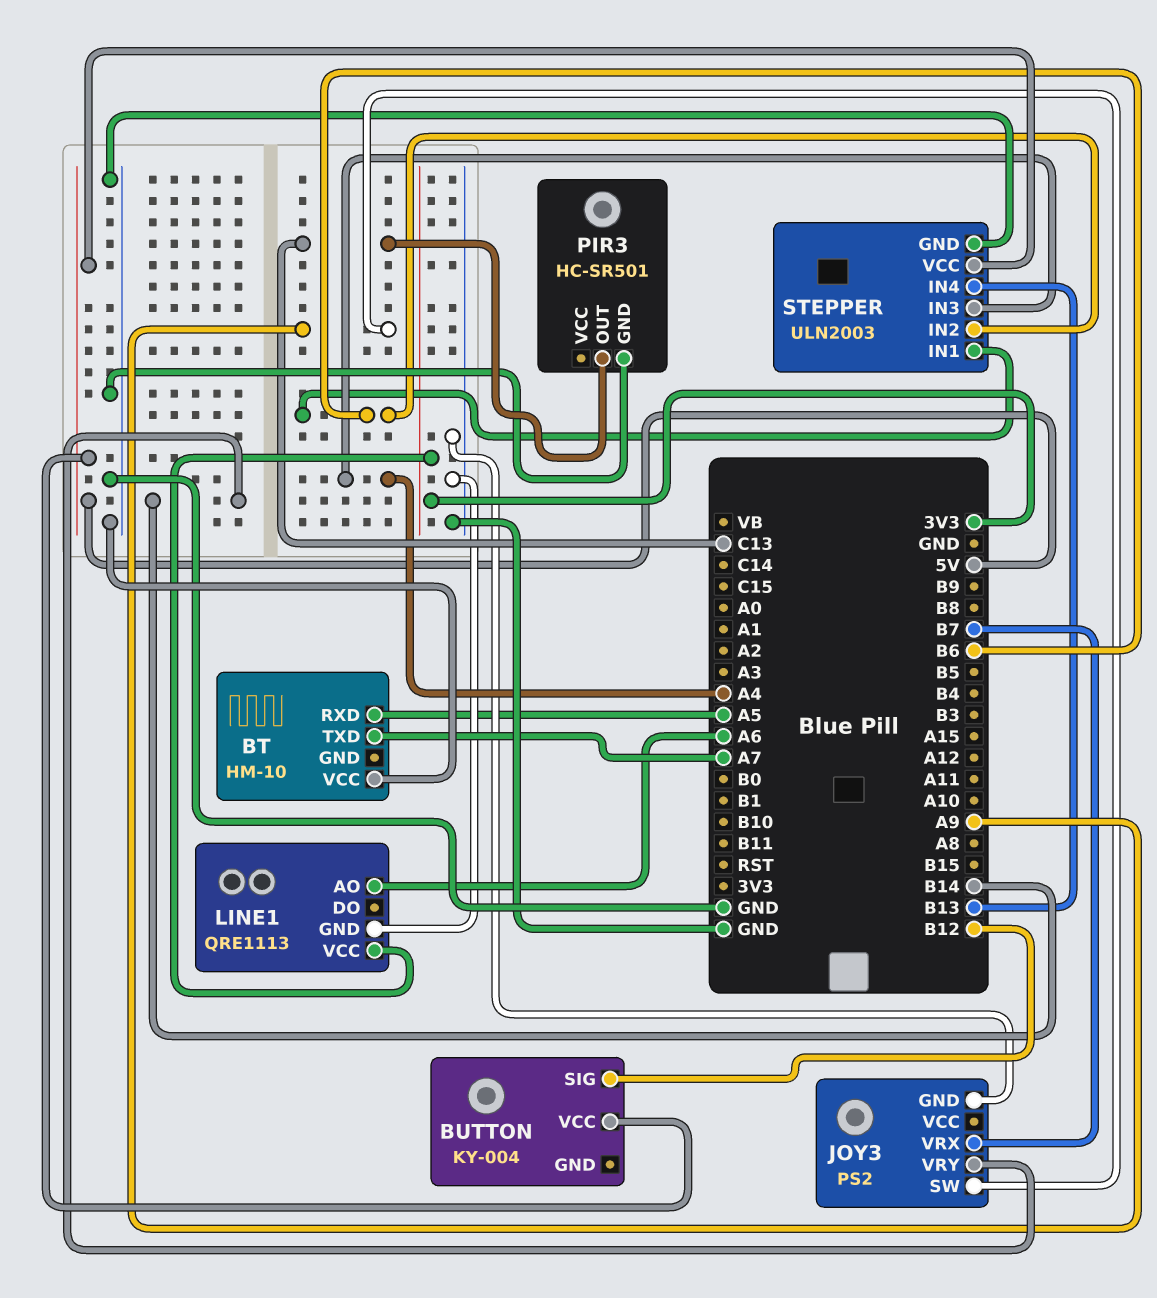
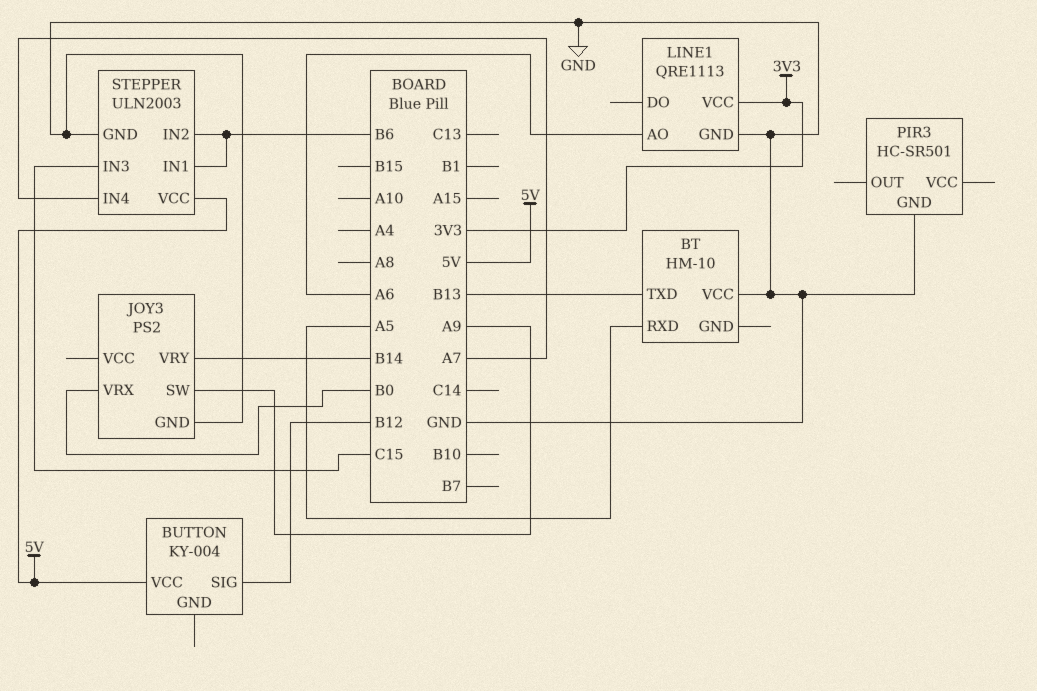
BT pin TXD: A7 -> B13
JOY3 pin VRX: B7 -> B0
PIR3 pin OUT: C13 -> none
STEPPER pin IN3: A4 -> C15
STEPPER pin IN4: B13 -> A7

